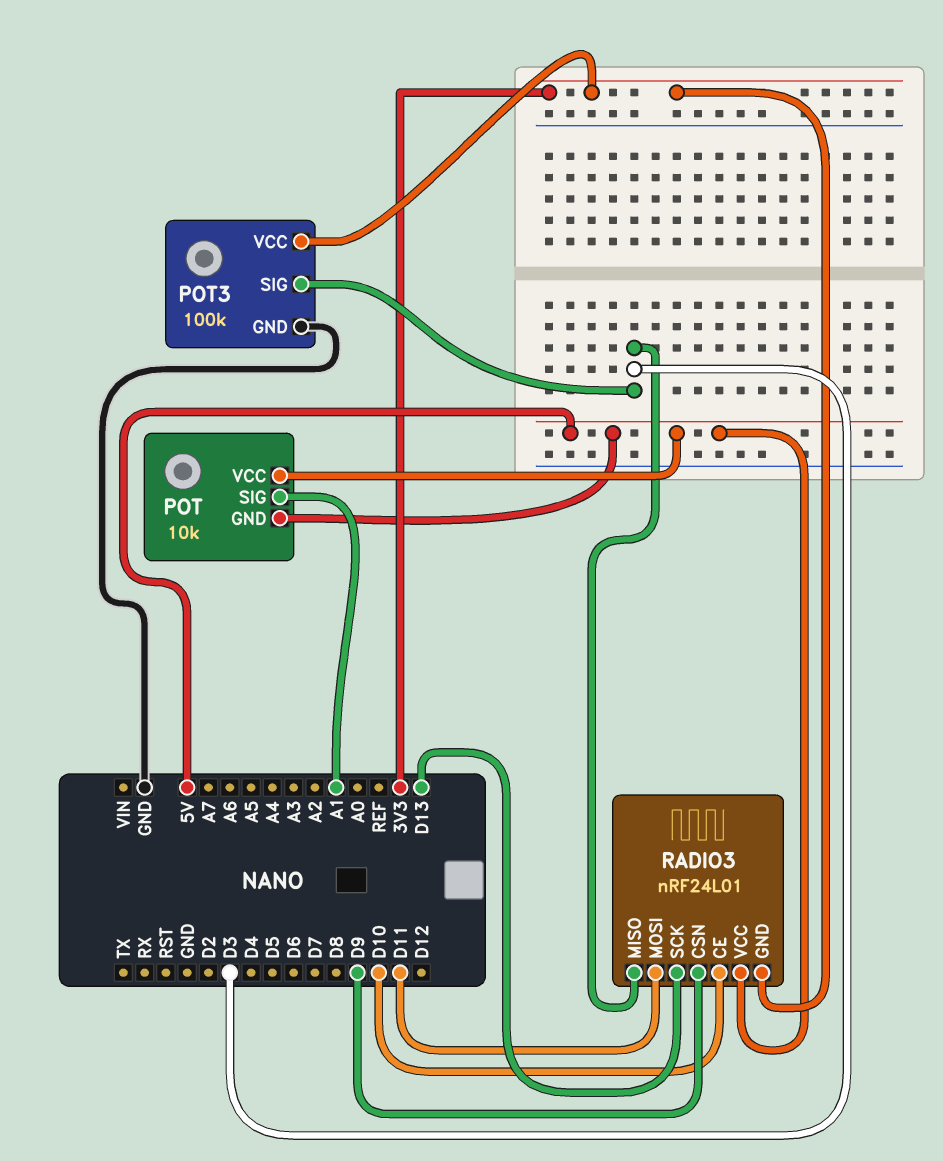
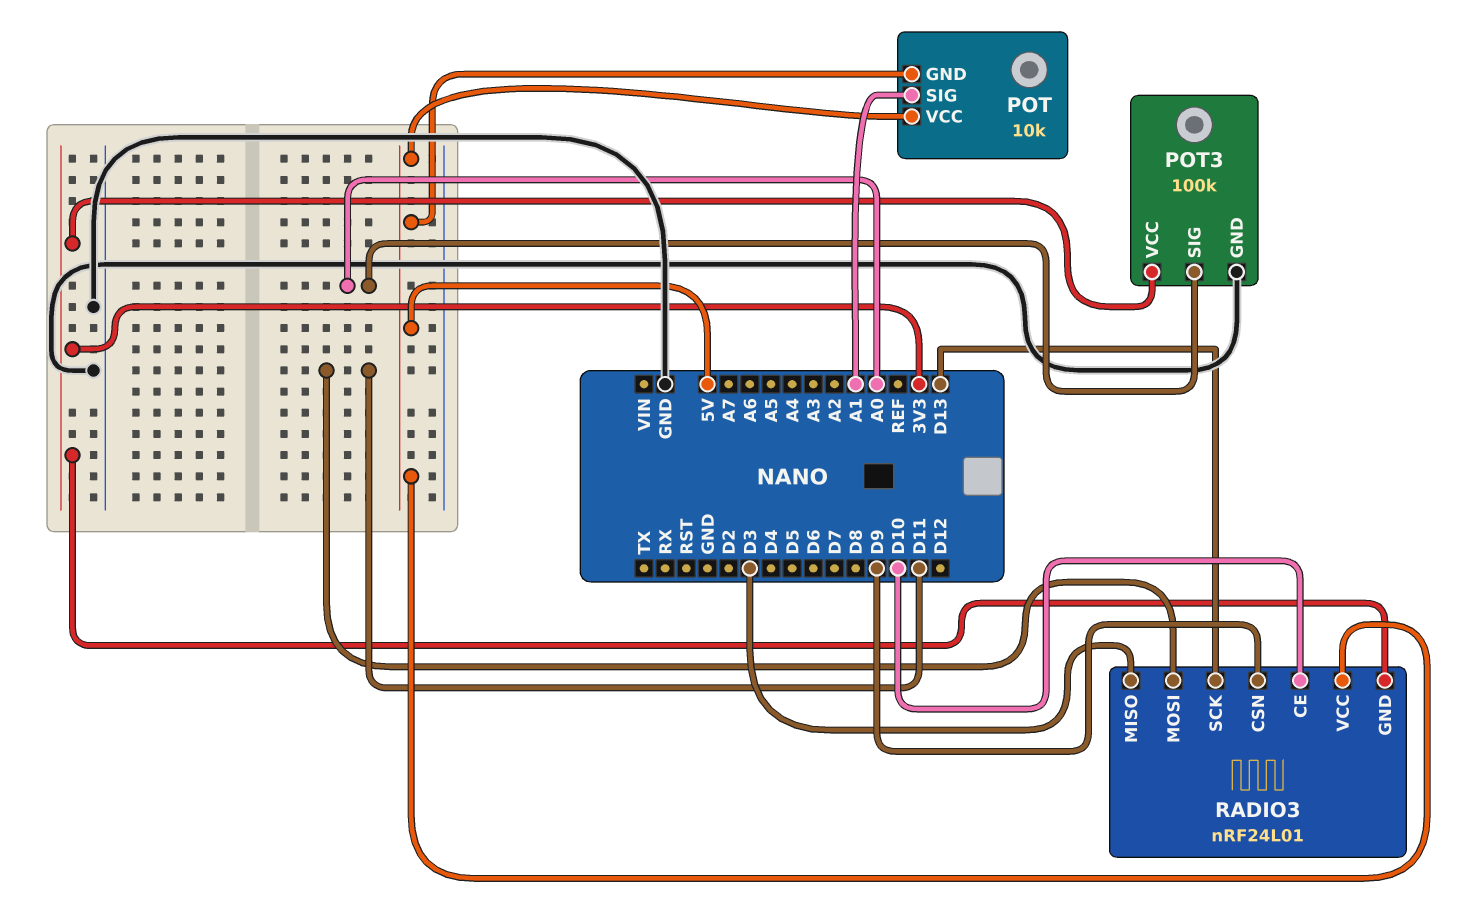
POT3 pin SIG: D3 -> A0

